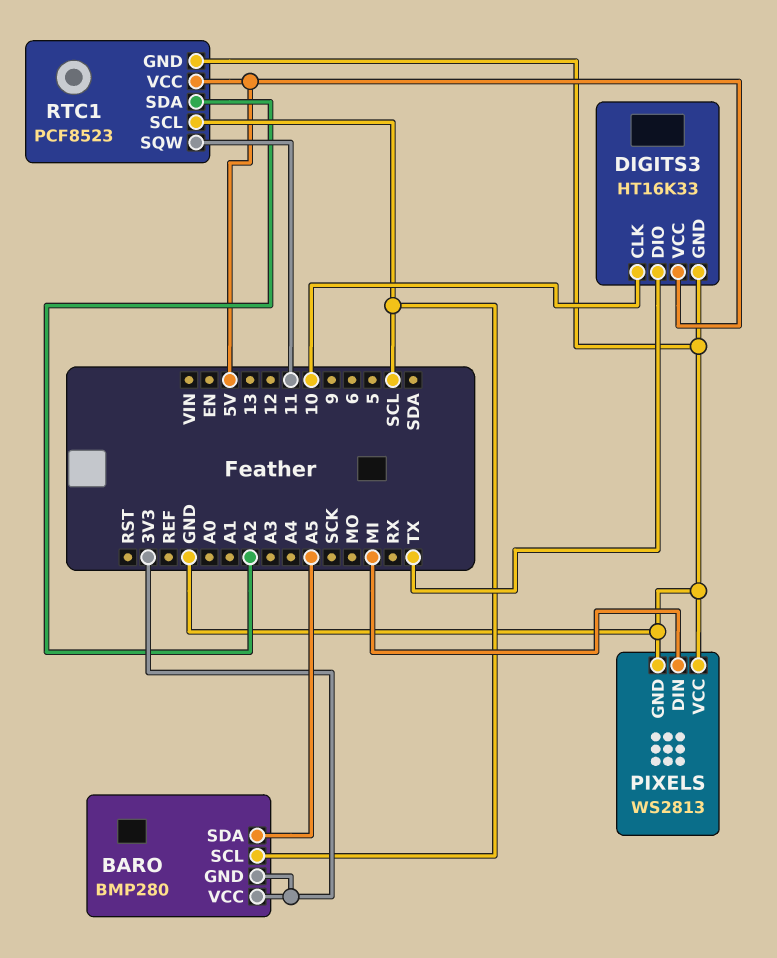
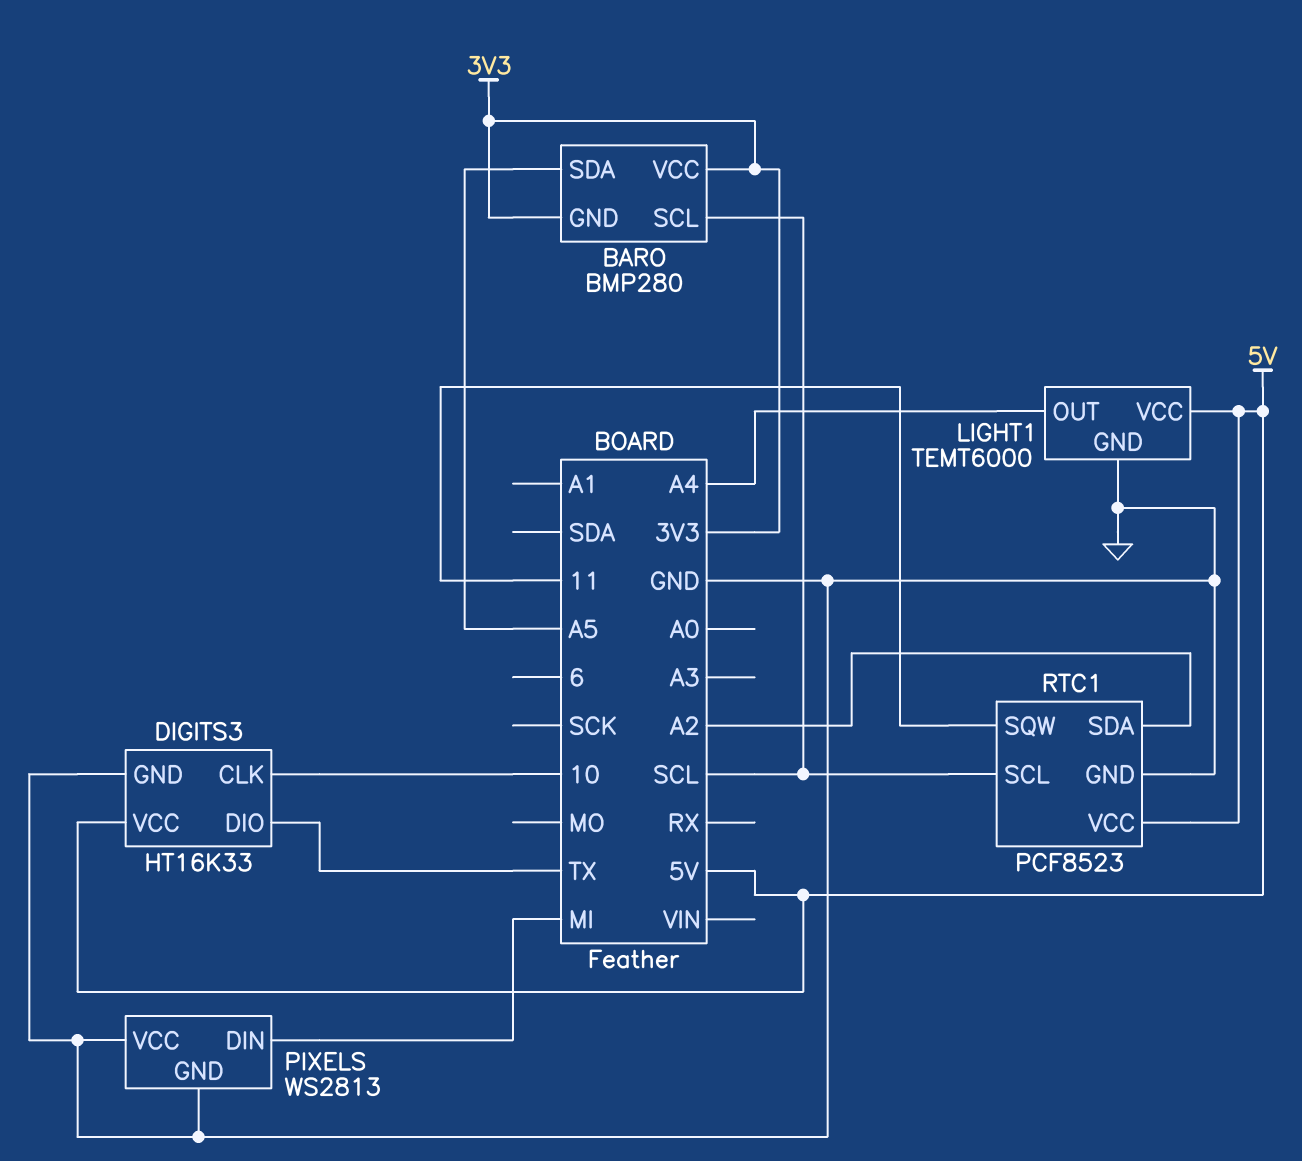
LIGHT1: none -> TEMT6000
LIGHT1 pin GND: none -> GND
LIGHT1 pin OUT: none -> A4
LIGHT1 pin VCC: none -> 5V

